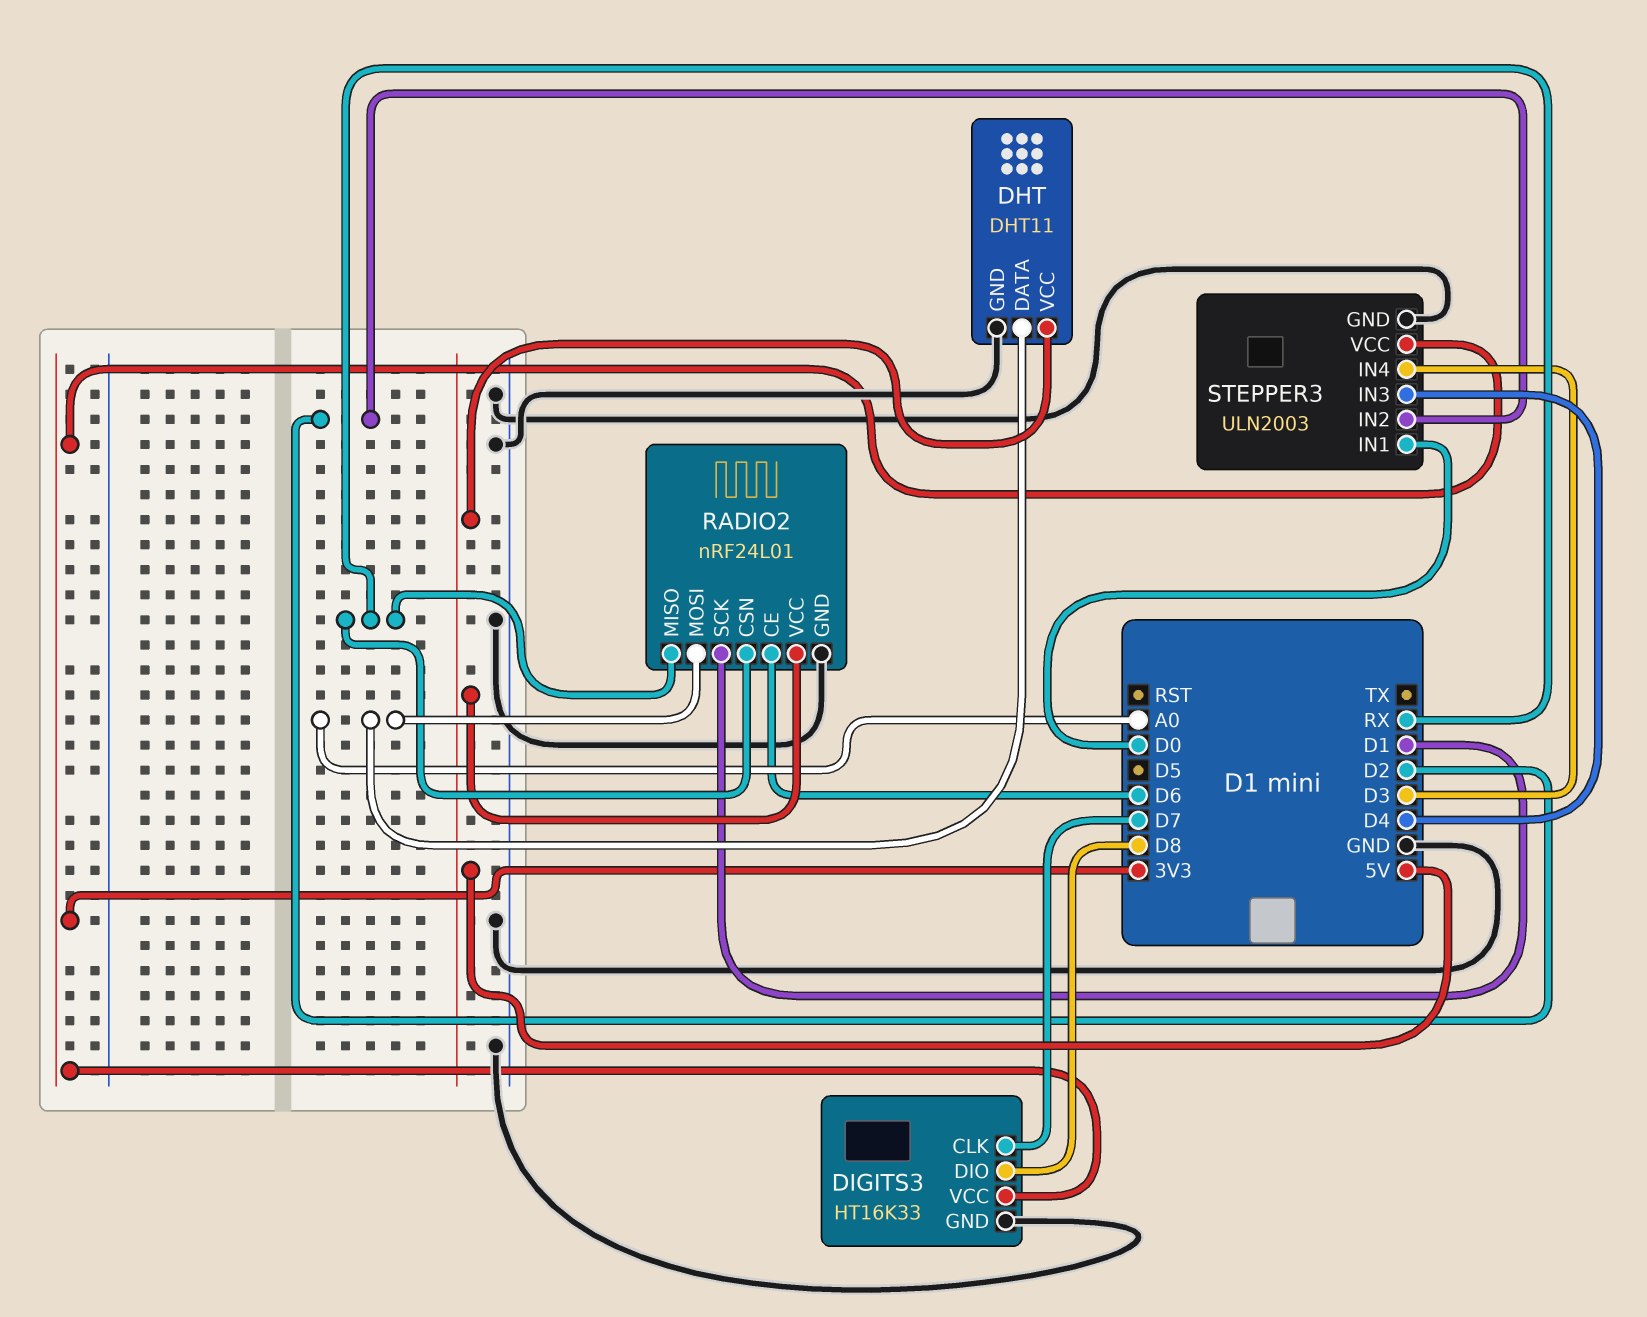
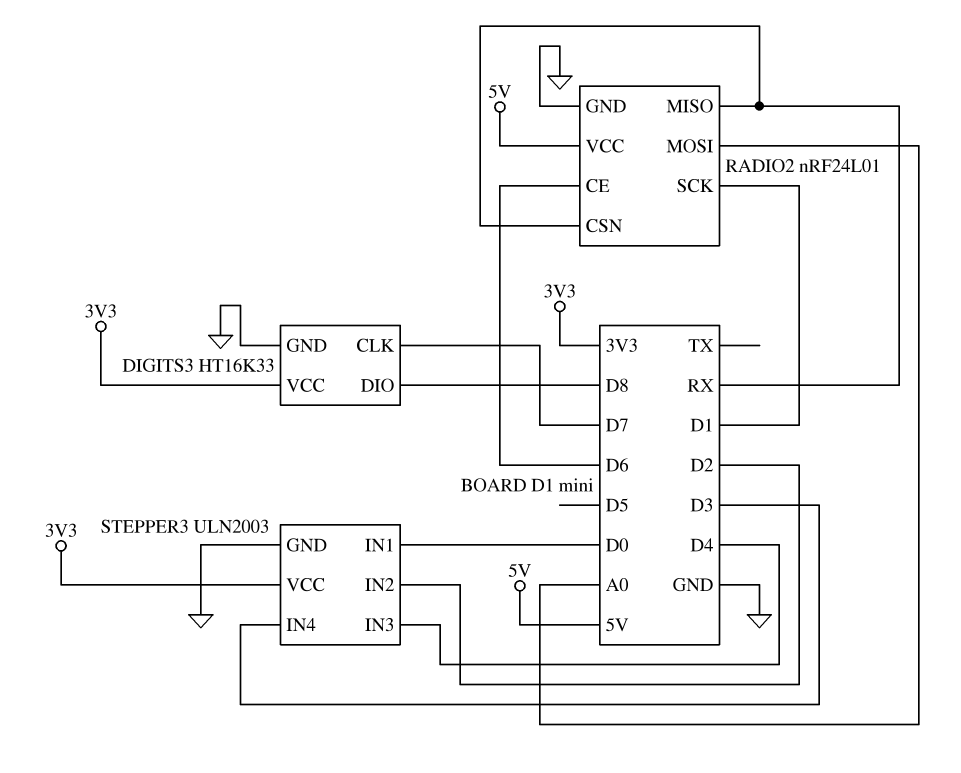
DHT: DHT11 -> none
DHT pin DATA: A0 -> none
DHT pin GND: GND -> none
DHT pin VCC: 5V -> none

